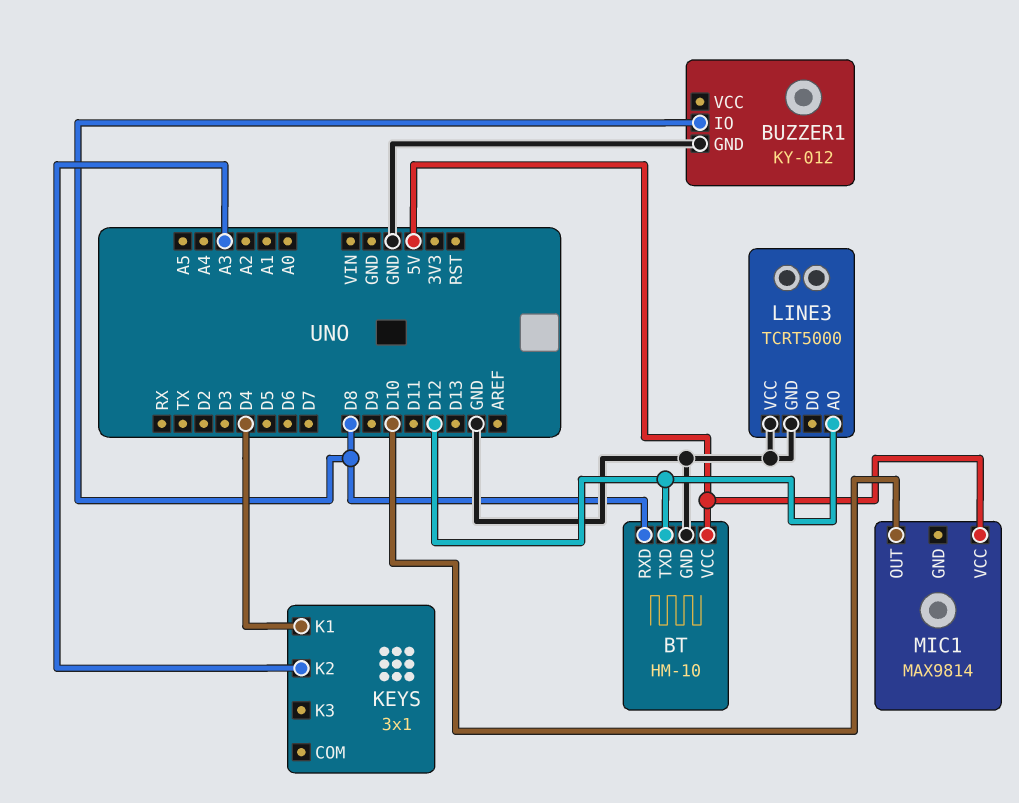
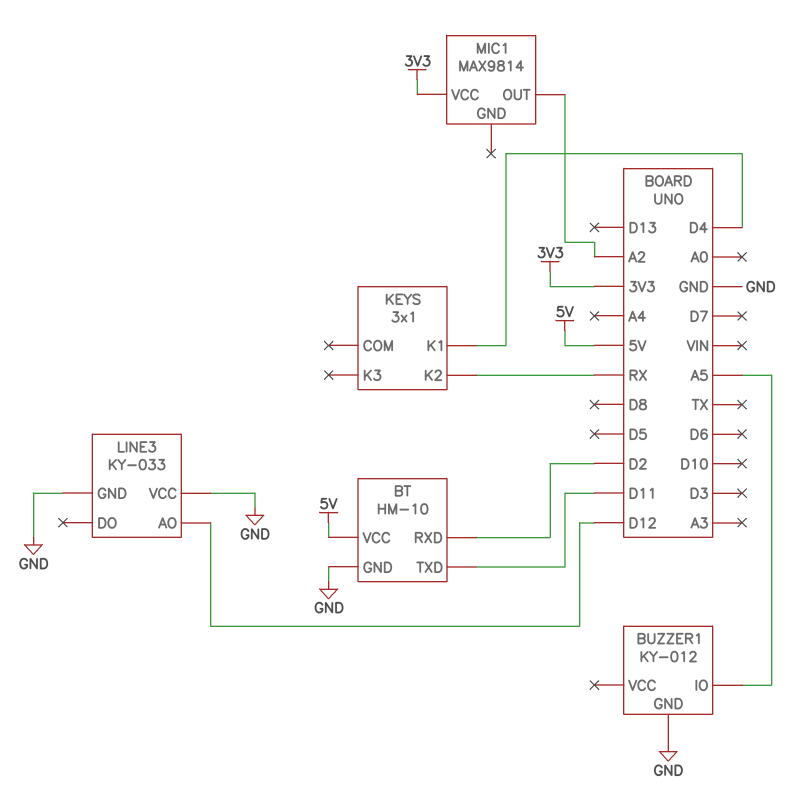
BT pin RXD: D8 -> D2
BT pin TXD: D12 -> D11
BUZZER1 pin IO: D8 -> A5
KEYS pin K2: A3 -> RX
LINE3: TCRT5000 -> KY-033
MIC1 pin OUT: D10 -> A2
MIC1 pin VCC: 5V -> 3V3

